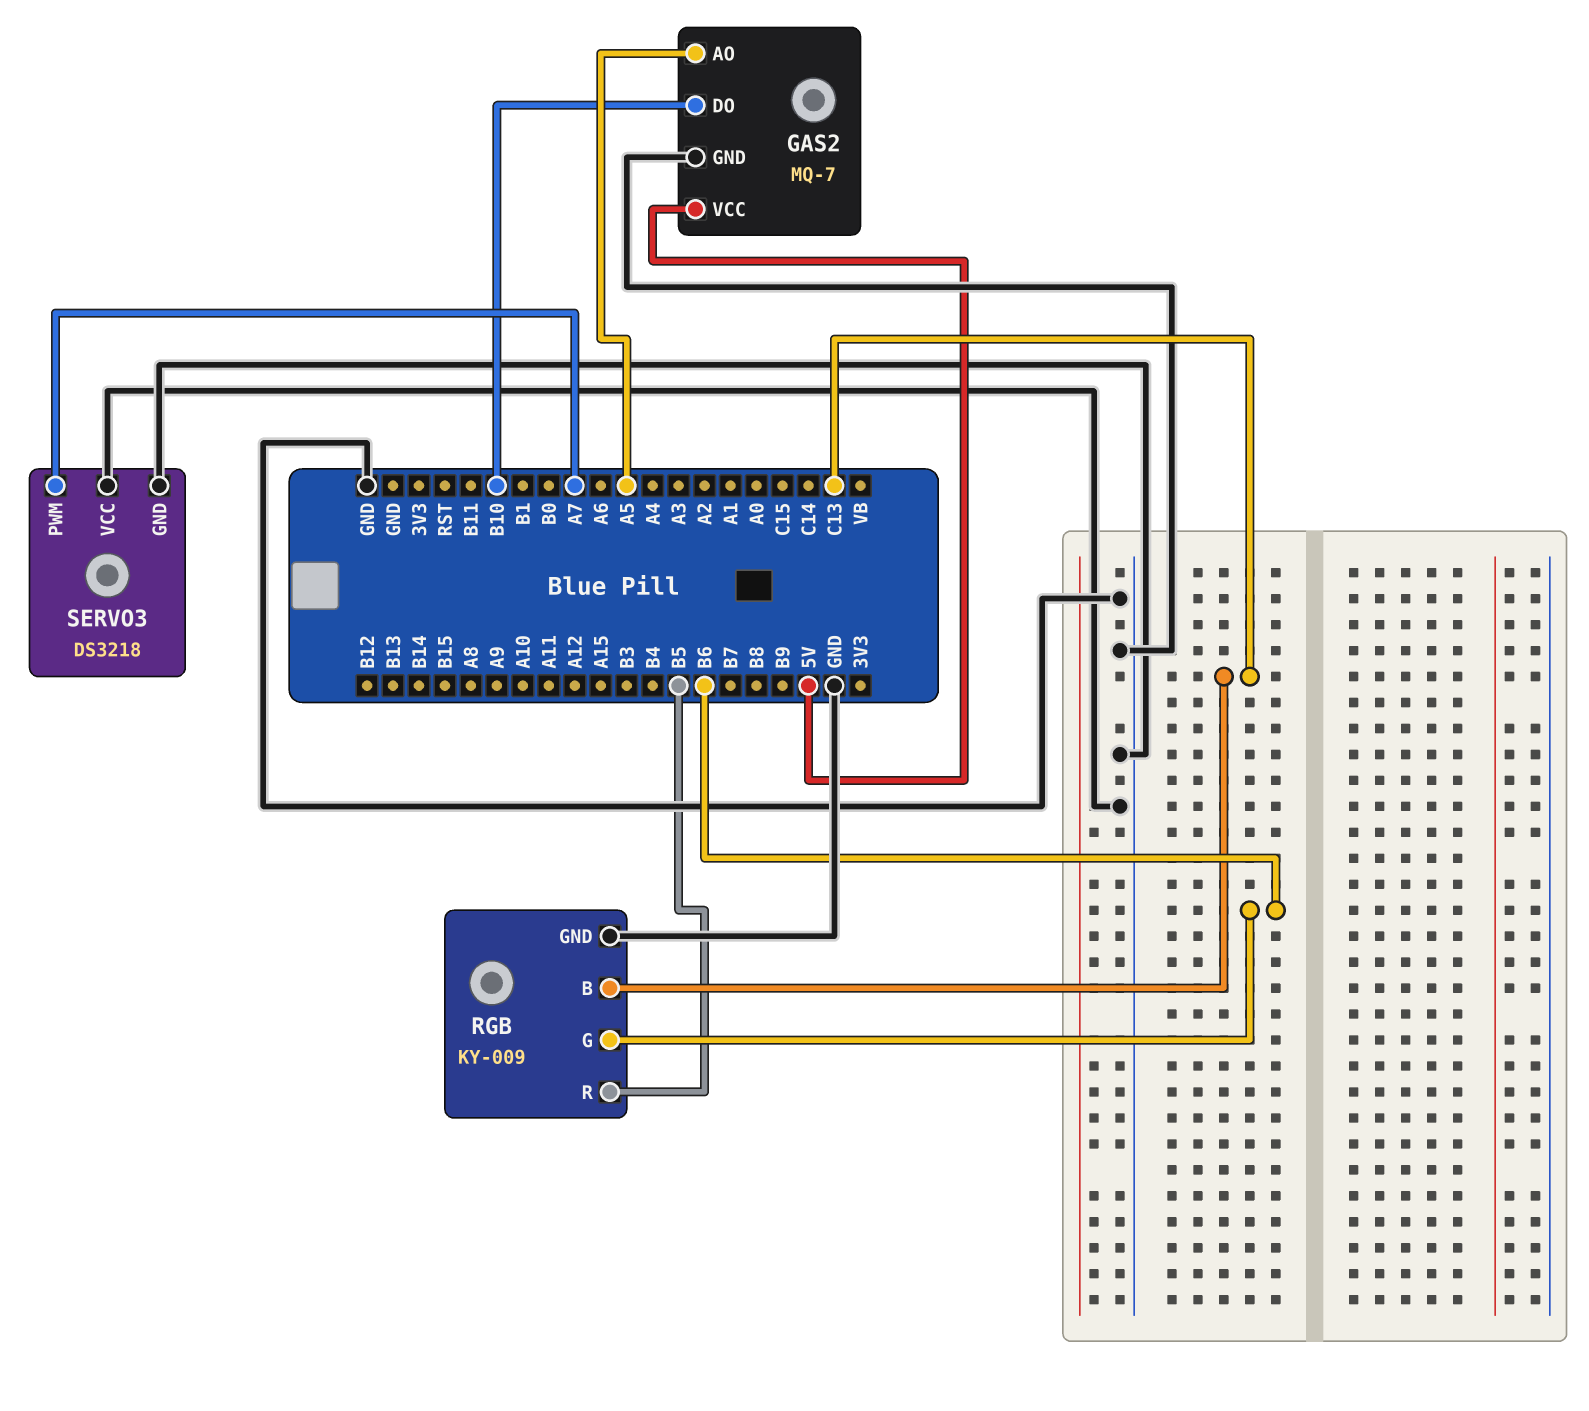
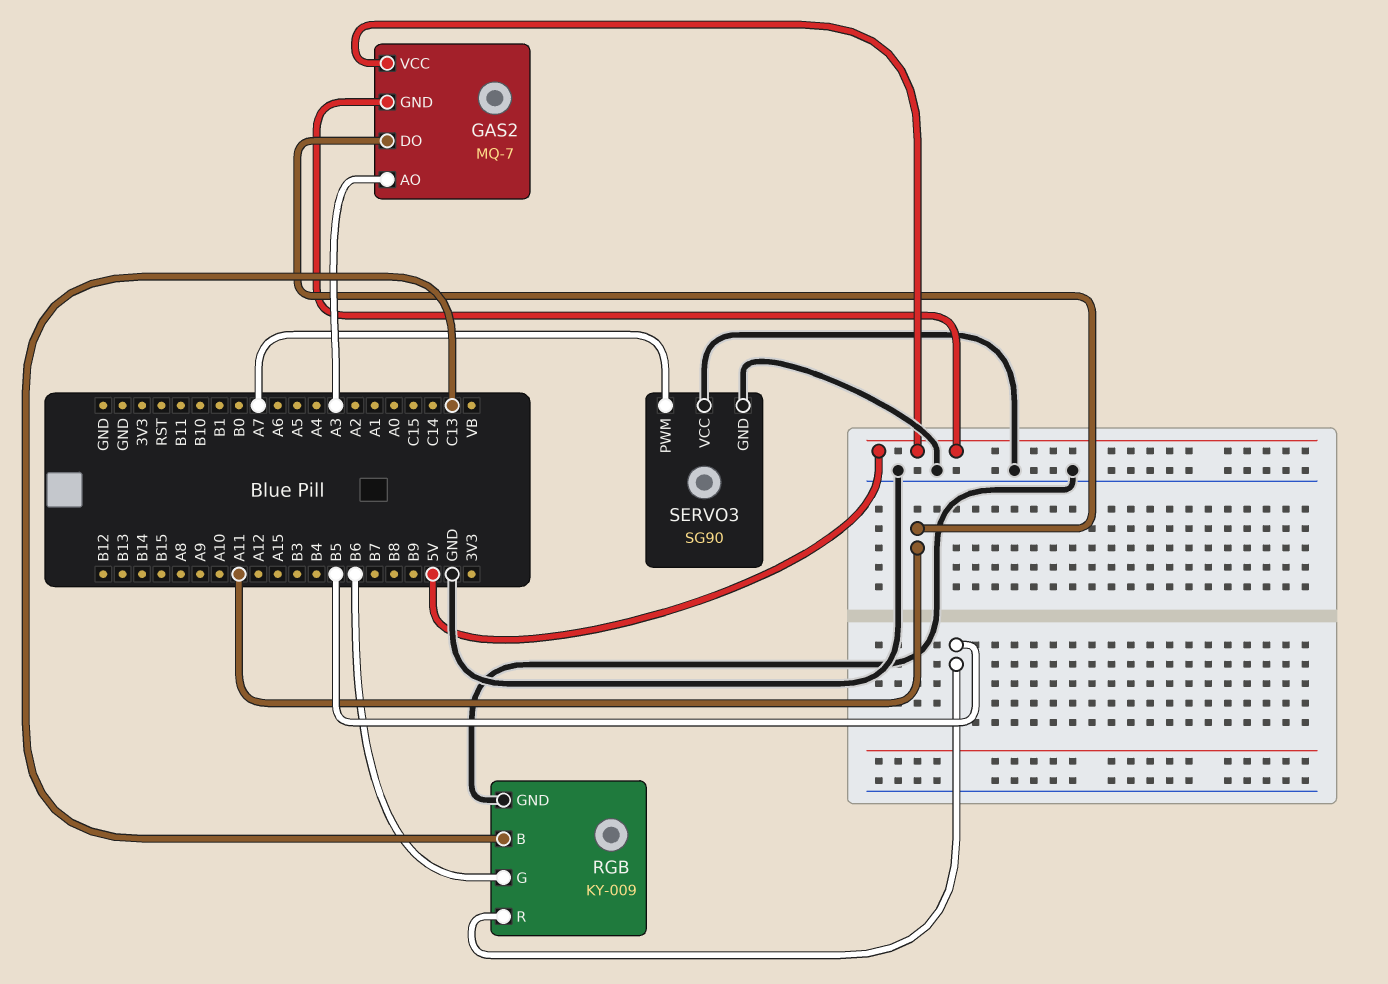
GAS2 pin AO: A5 -> A3
GAS2 pin DO: B10 -> A11
GAS2 pin GND: GND -> 5V
SERVO3: DS3218 -> SG90

